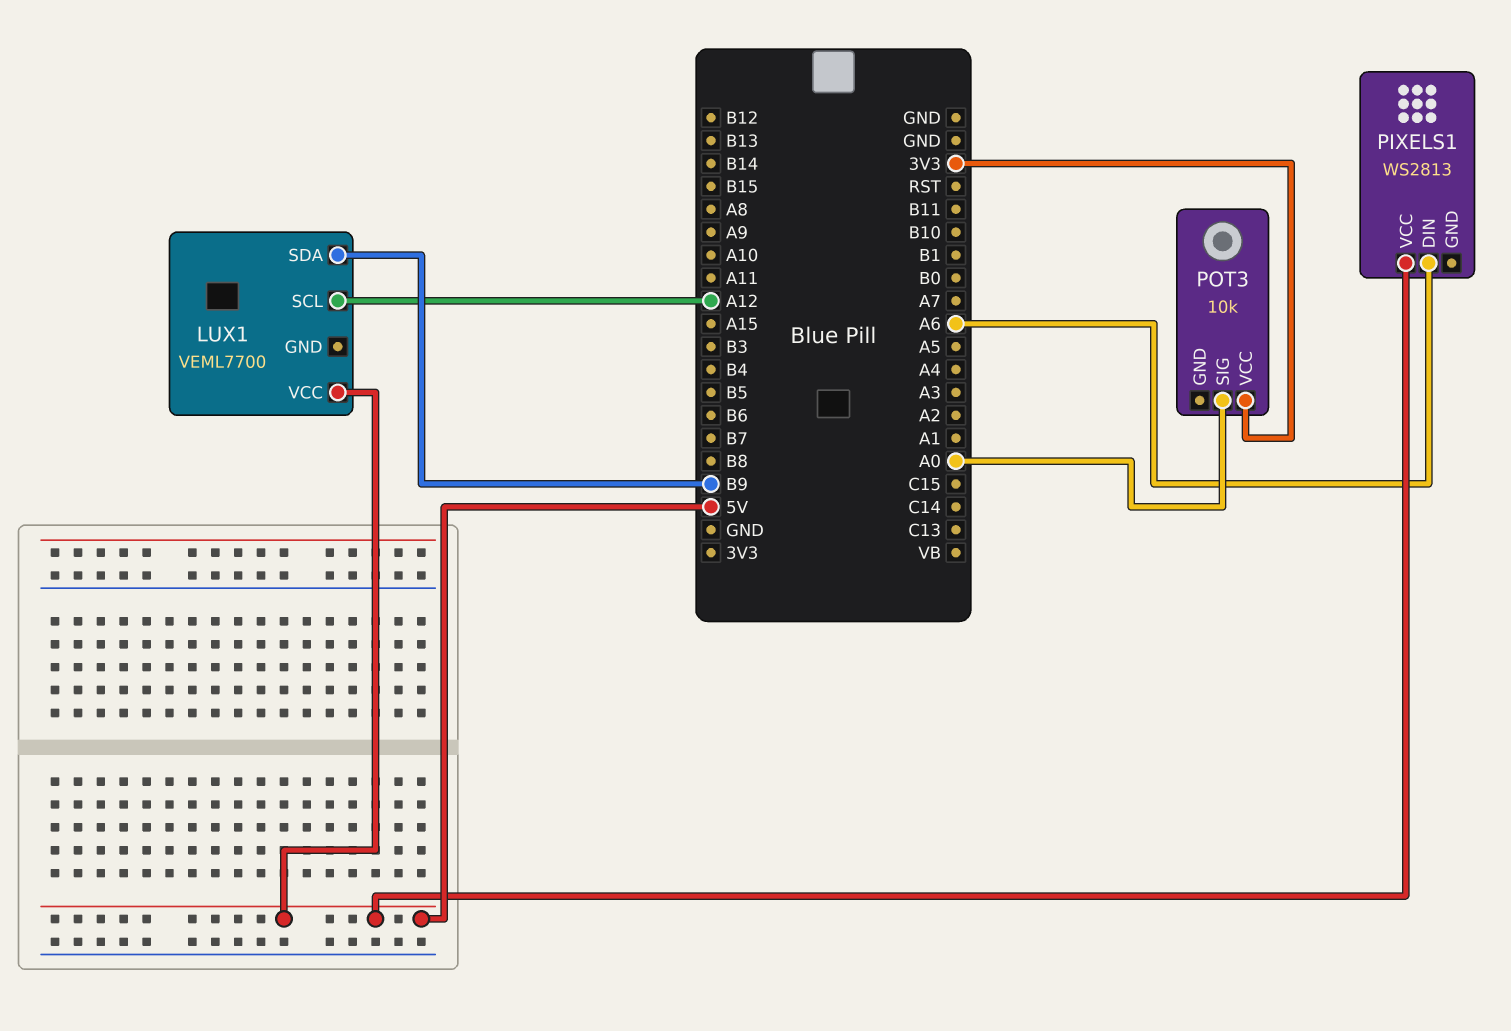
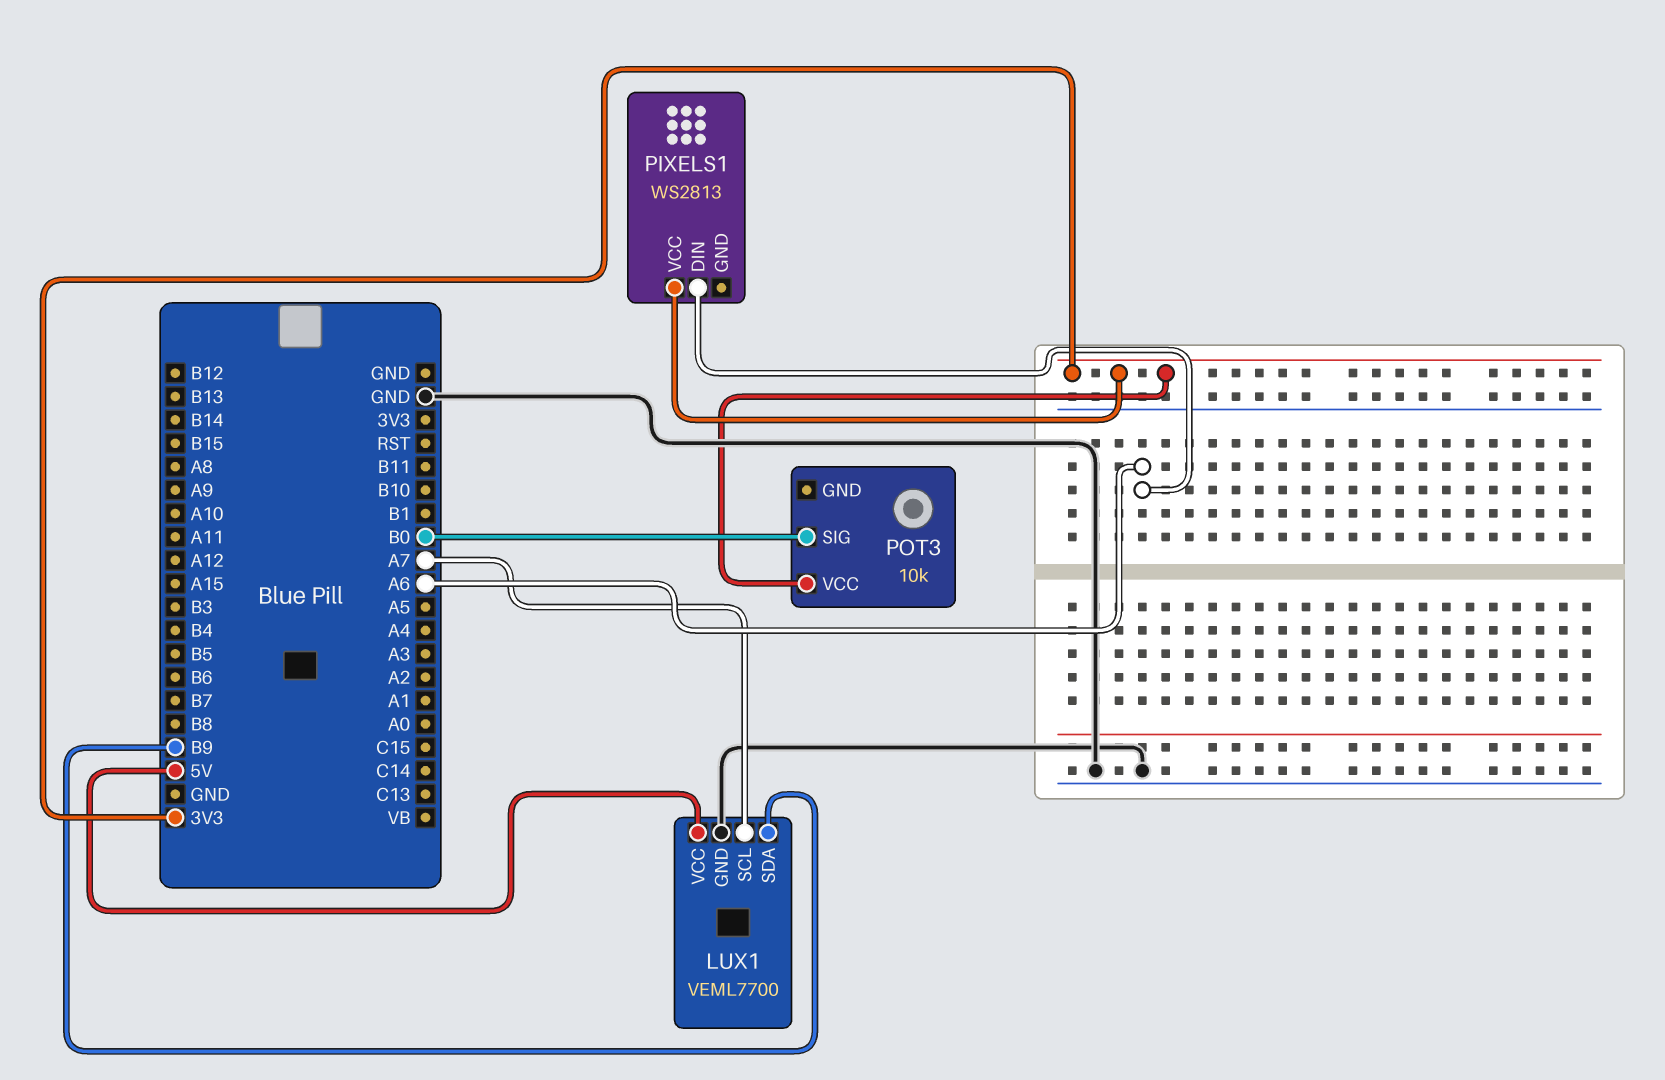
LUX1 pin GND: none -> GND
LUX1 pin SCL: A12 -> A7
PIXELS1 pin VCC: 5V -> 3V3
POT3 pin SIG: A0 -> B0

